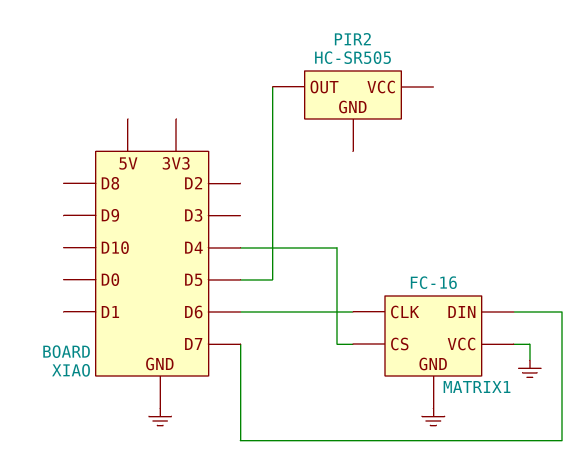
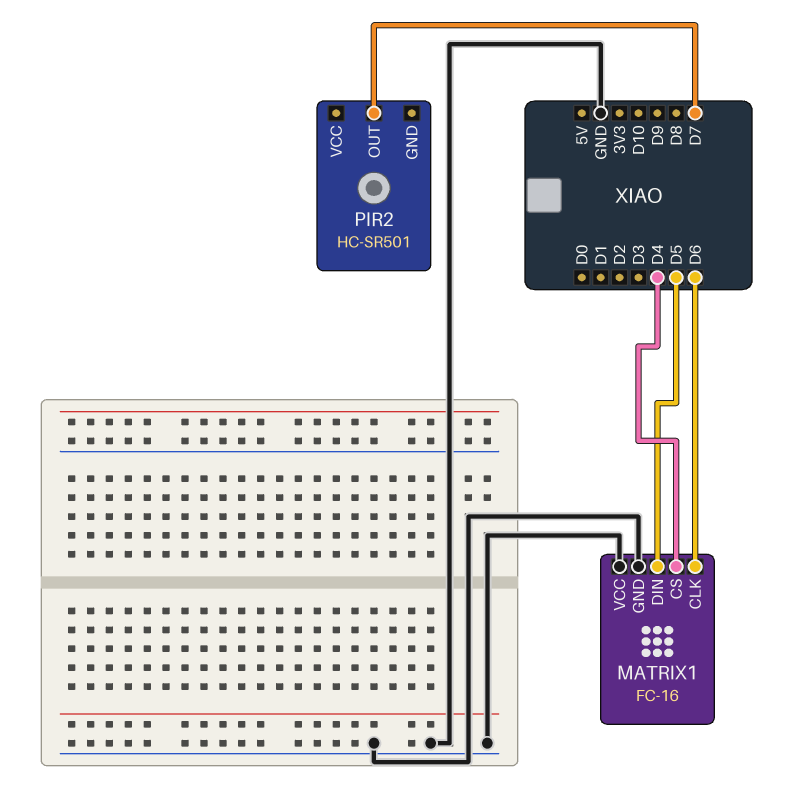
MATRIX1 pin DIN: D7 -> D5
PIR2: HC-SR505 -> HC-SR501
PIR2 pin OUT: D5 -> D7

